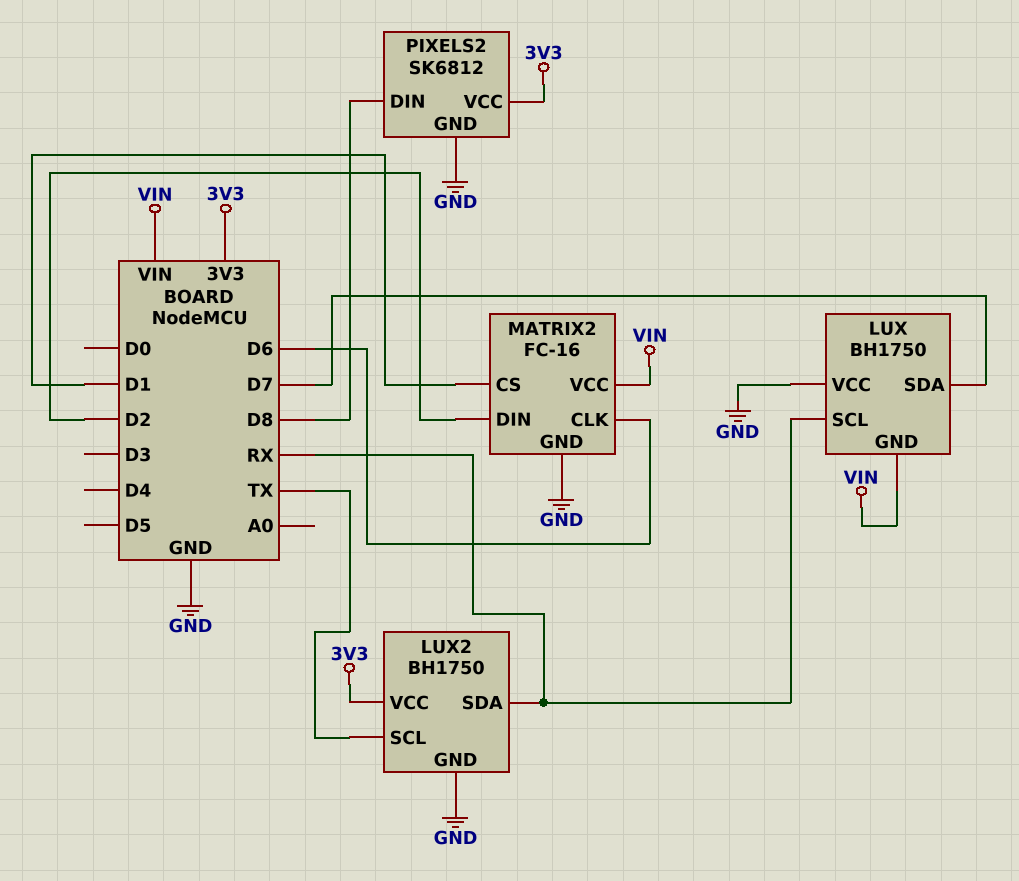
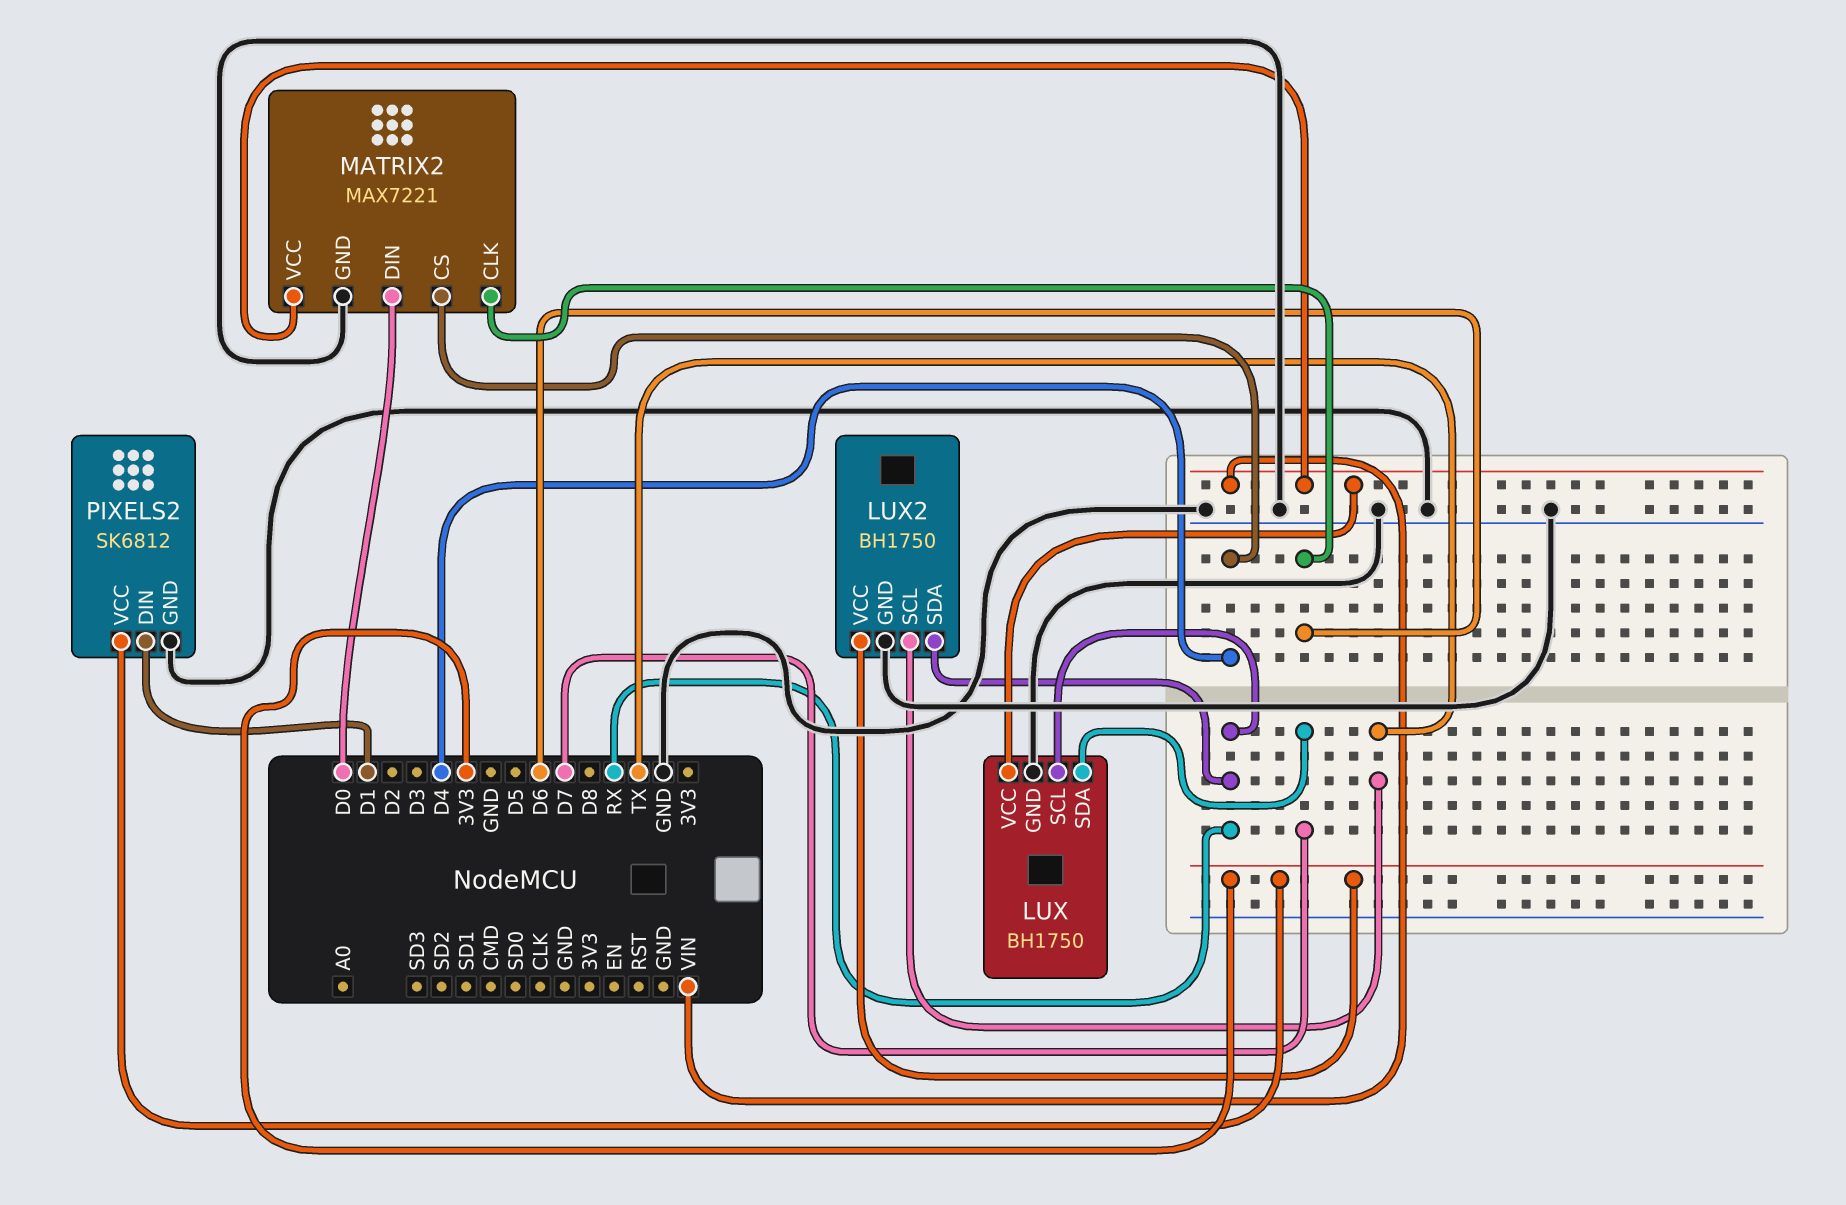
LUX pin GND: VIN -> GND
LUX pin VCC: GND -> VIN
MATRIX2: FC-16 -> MAX7221
MATRIX2 pin CS: D1 -> D4
MATRIX2 pin DIN: D2 -> D0
PIXELS2 pin DIN: D8 -> D1

